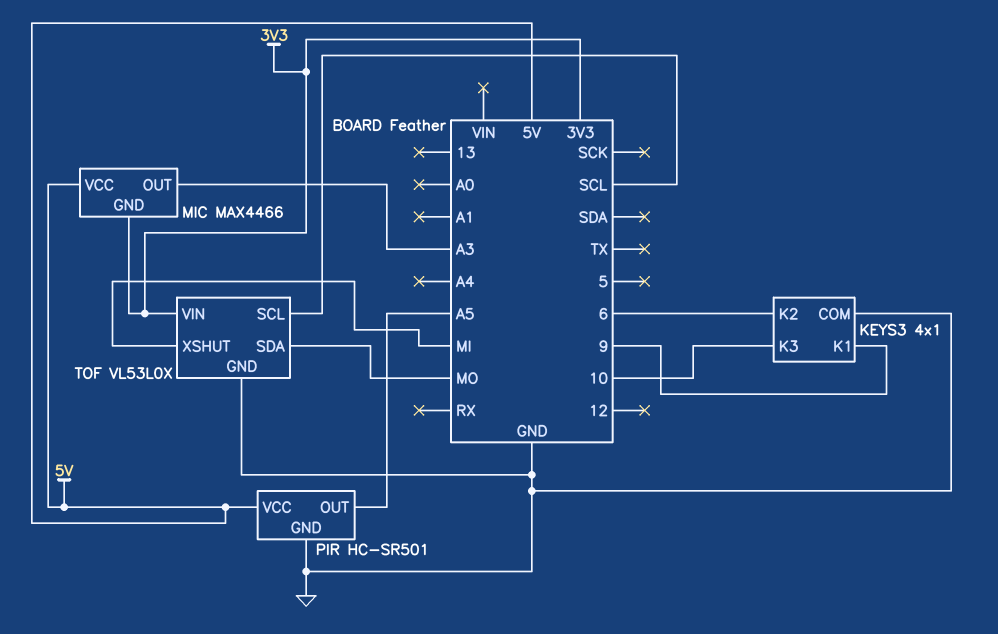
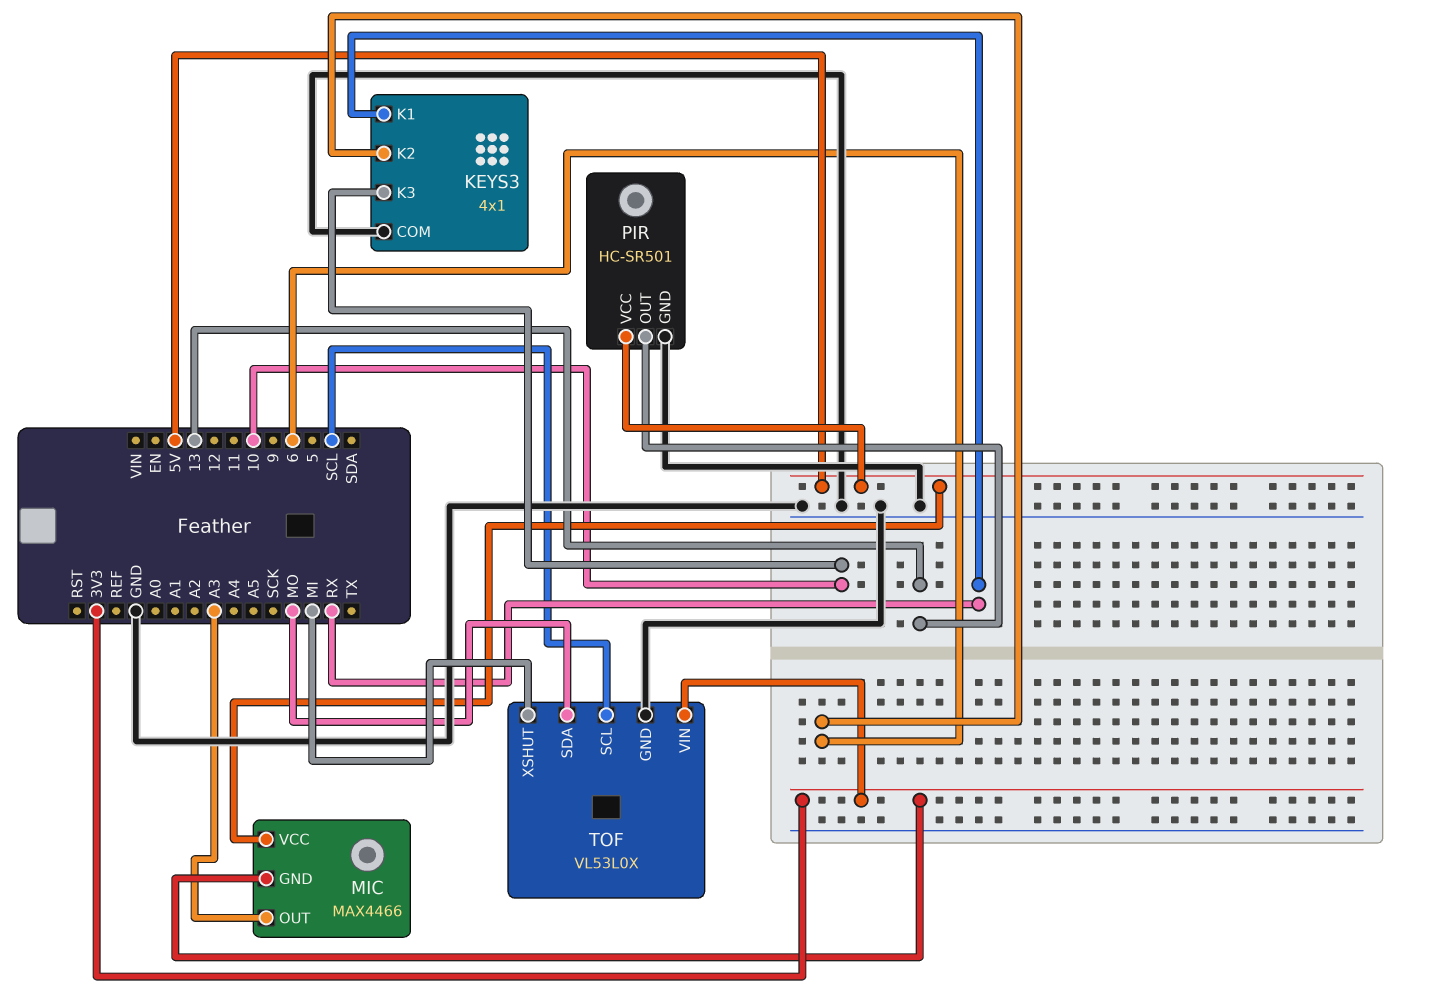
KEYS3 pin K1: 9 -> RX
PIR pin OUT: A5 -> 13

